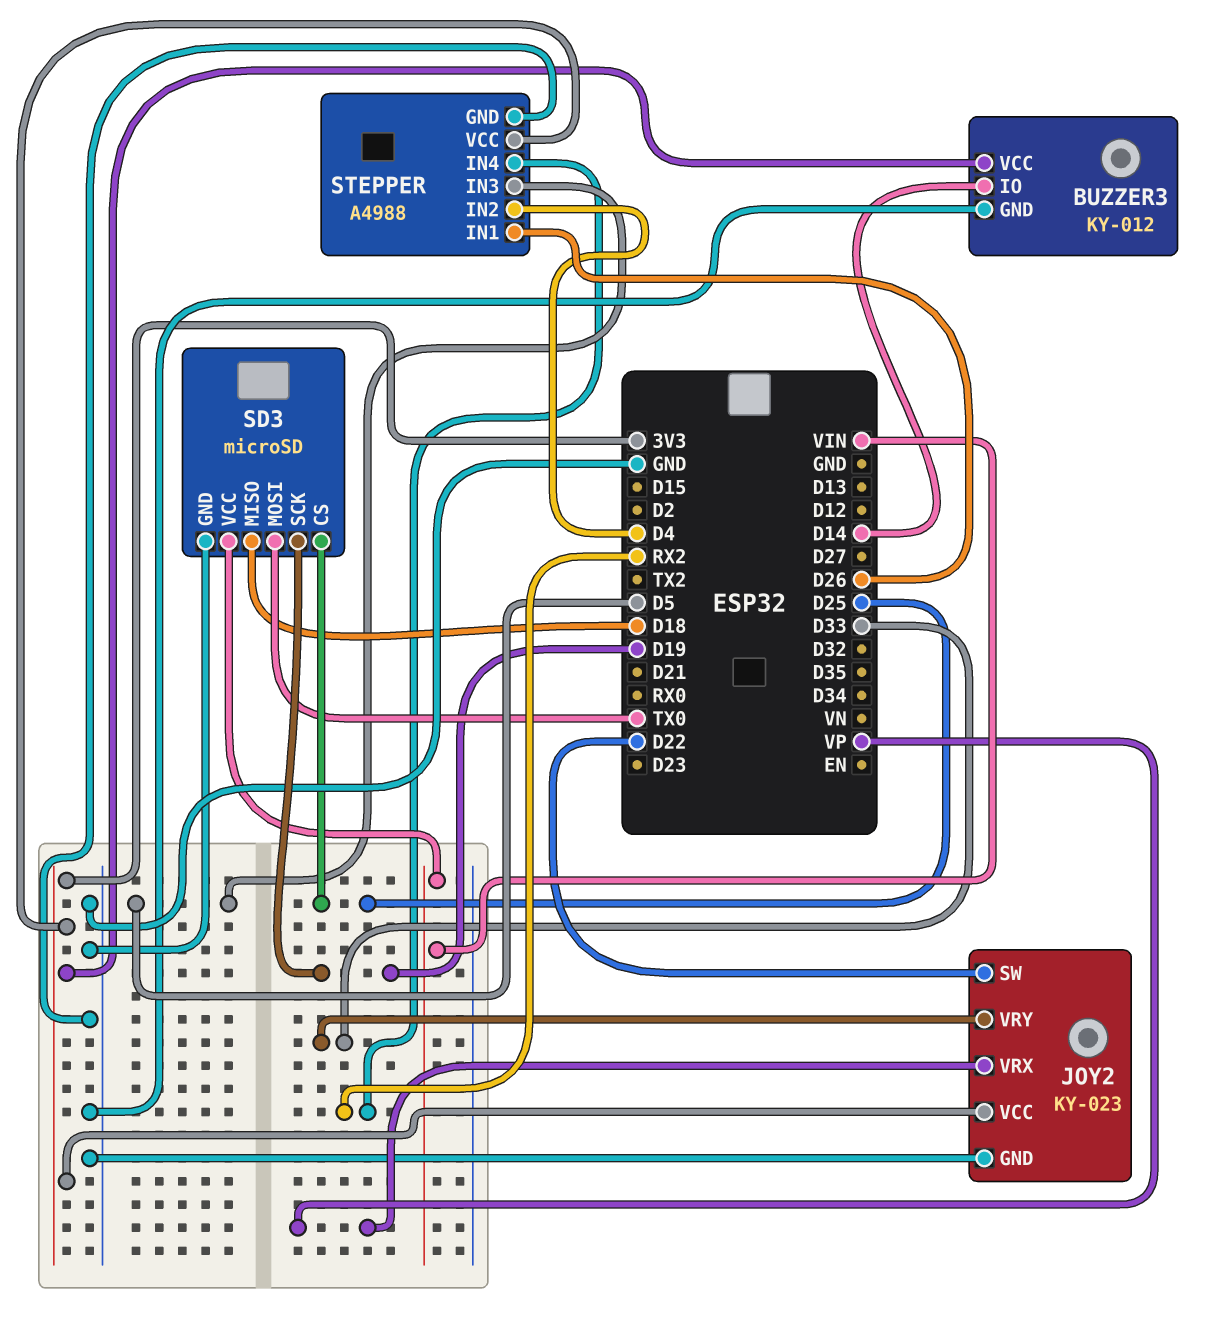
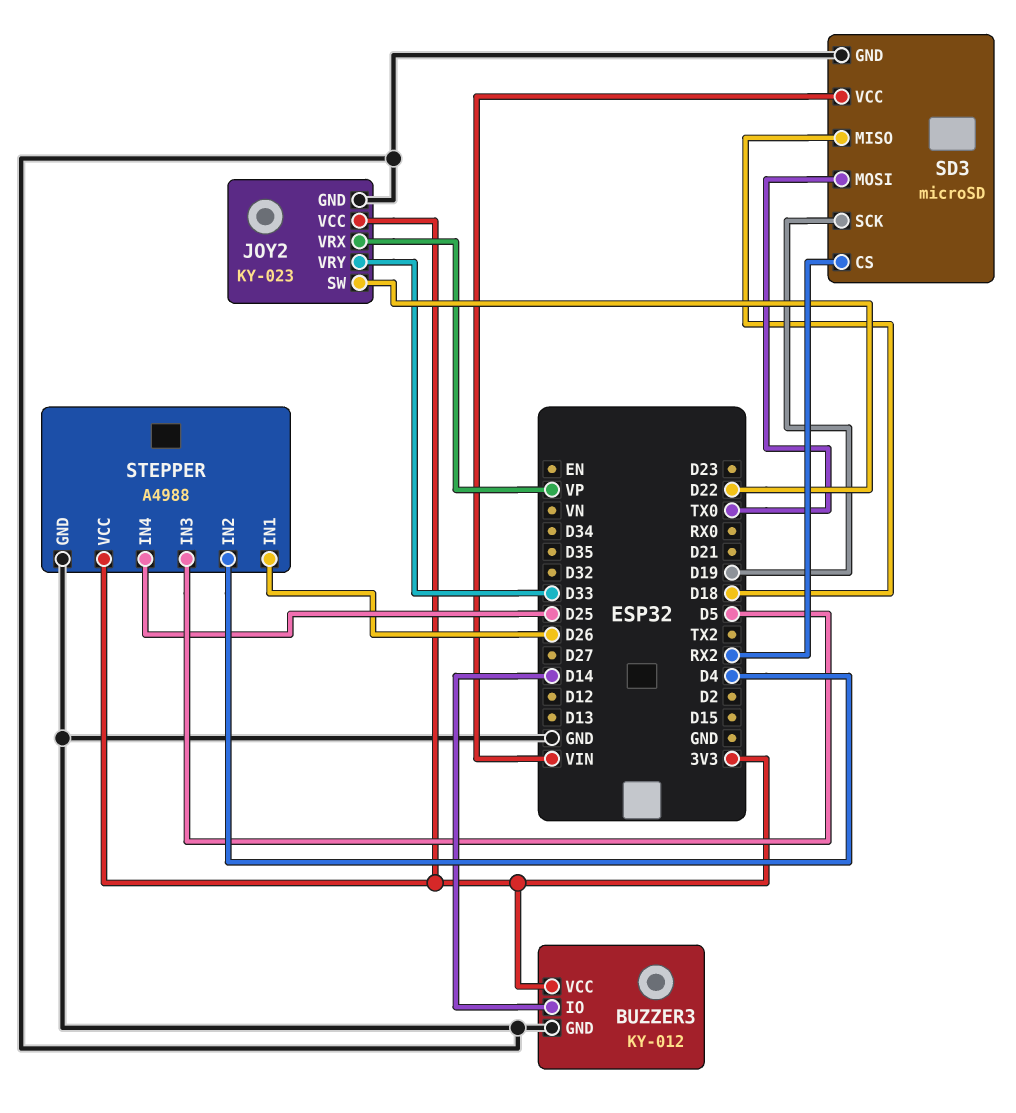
SD3 pin CS: D25 -> RX2
STEPPER pin IN4: RX2 -> D25

